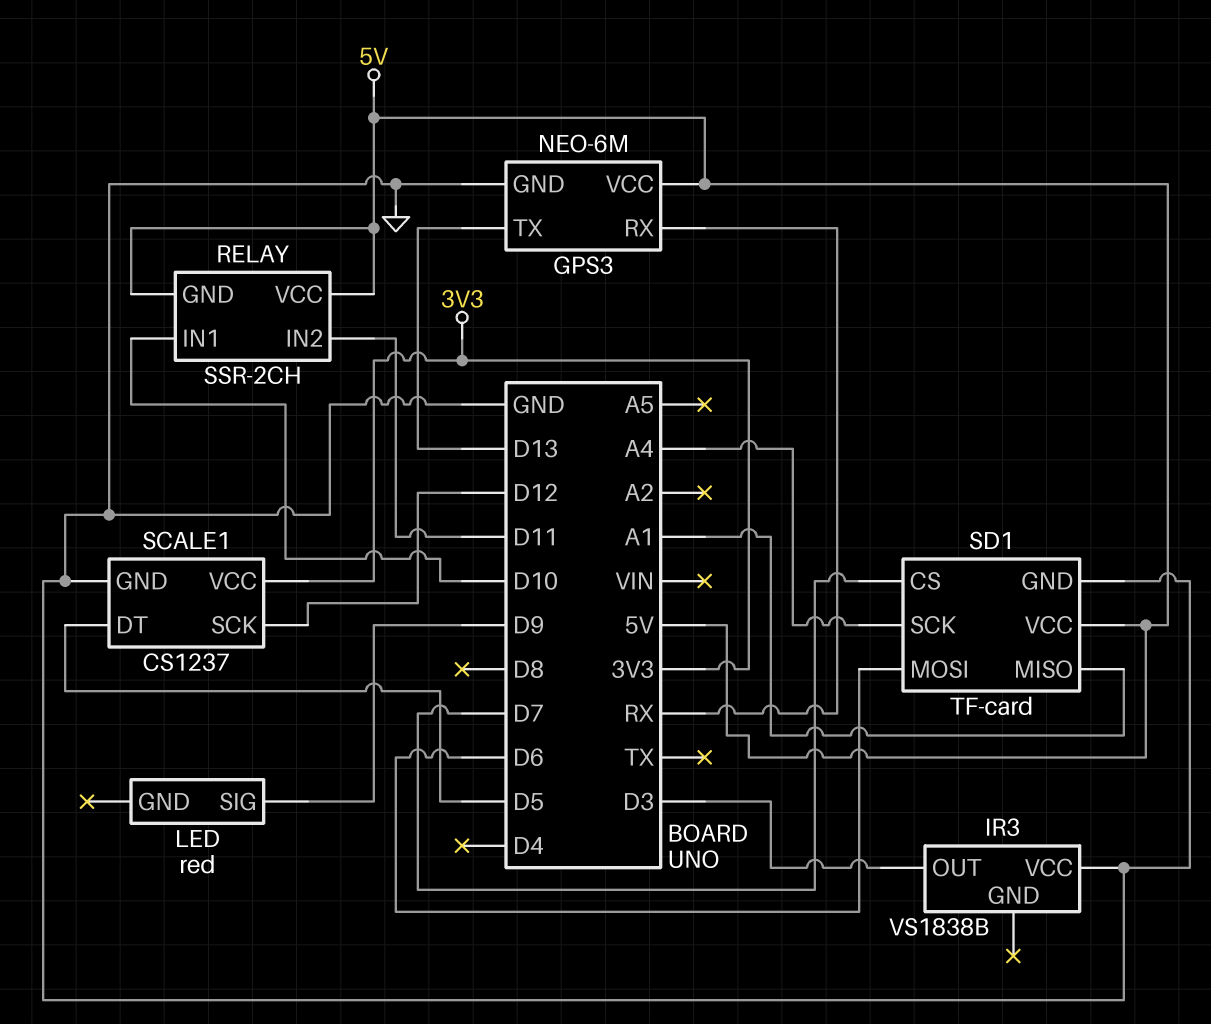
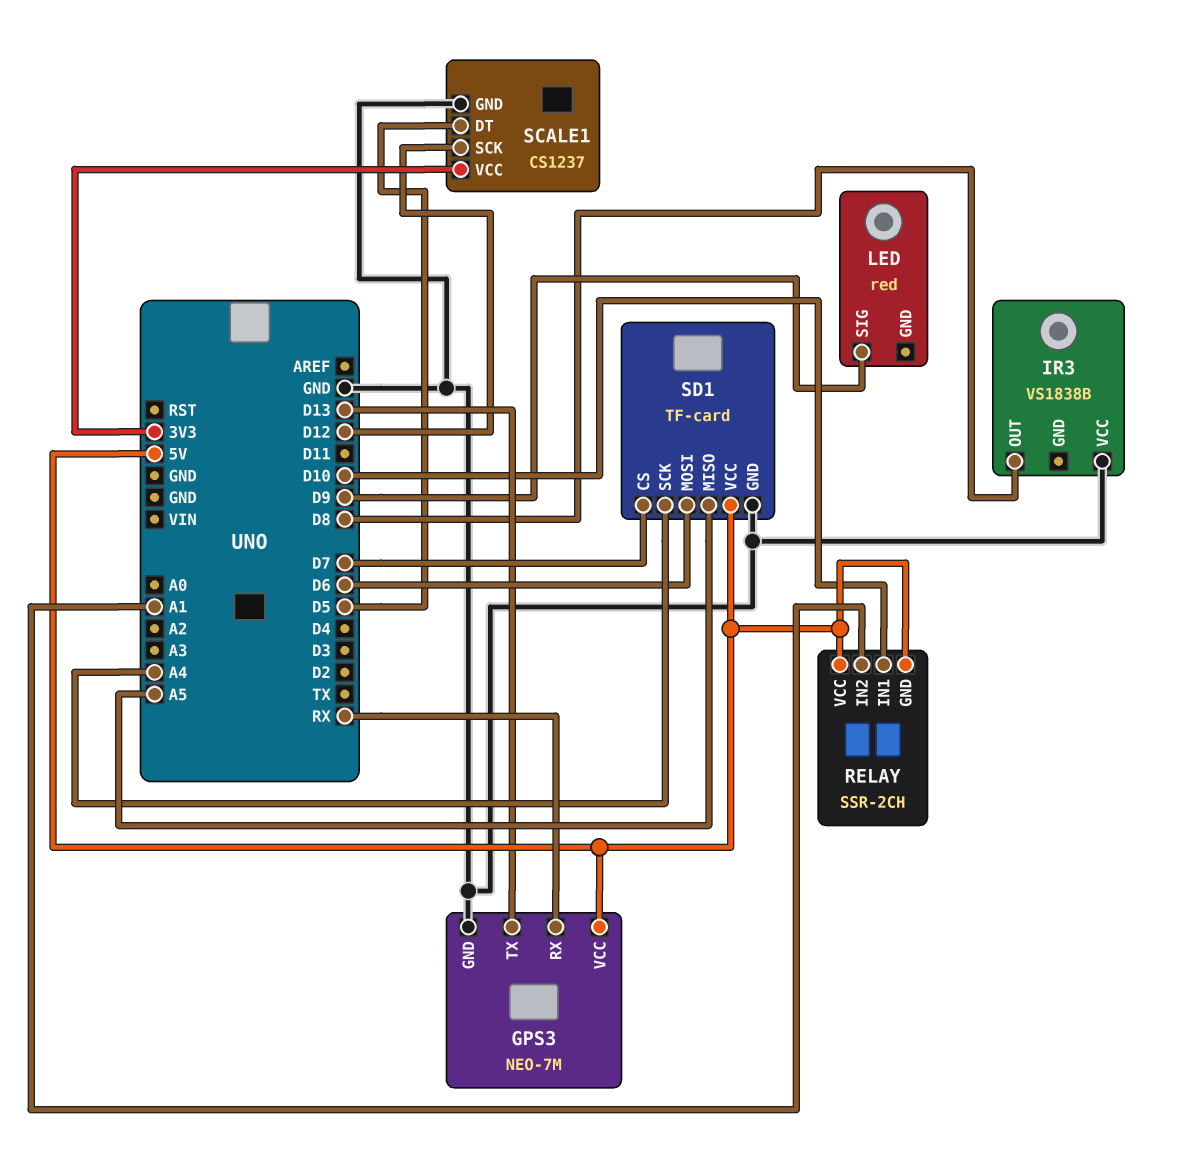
GPS3: NEO-6M -> NEO-7M
IR3 pin OUT: D3 -> D8
RELAY pin IN2: D11 -> A1
SD1 pin MISO: A1 -> A5

